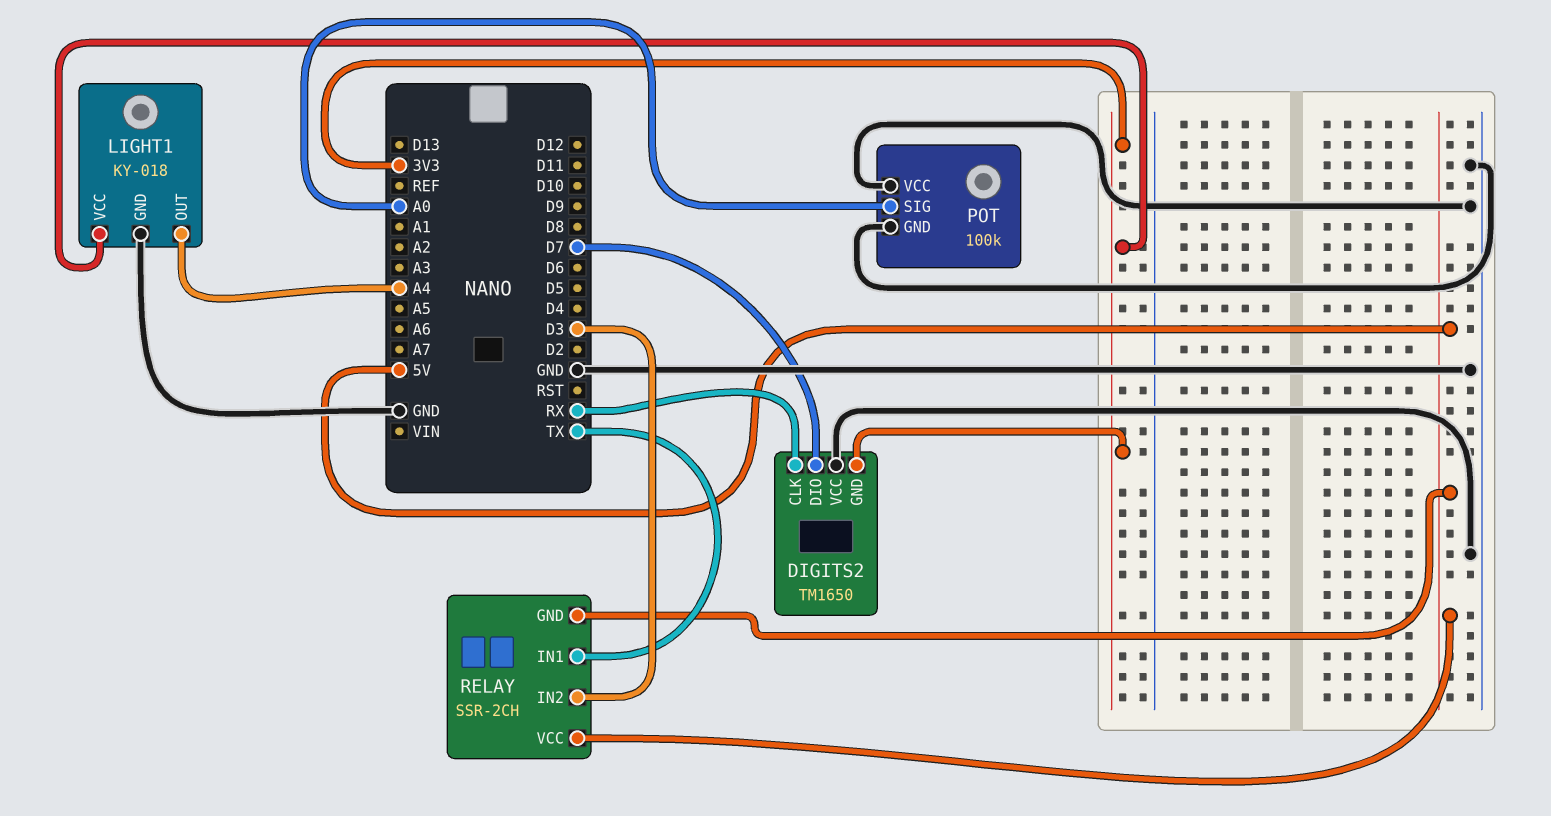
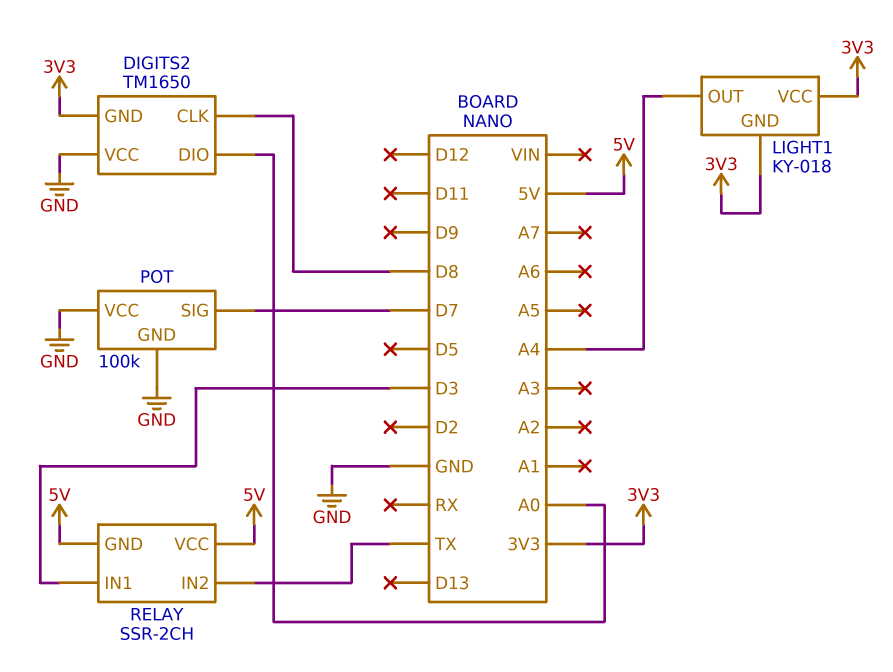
DIGITS2 pin CLK: RX -> D8
DIGITS2 pin DIO: D7 -> A0
LIGHT1 pin GND: GND -> 3V3
POT pin SIG: A0 -> D7
RELAY pin IN1: TX -> D3
RELAY pin IN2: D3 -> TX

